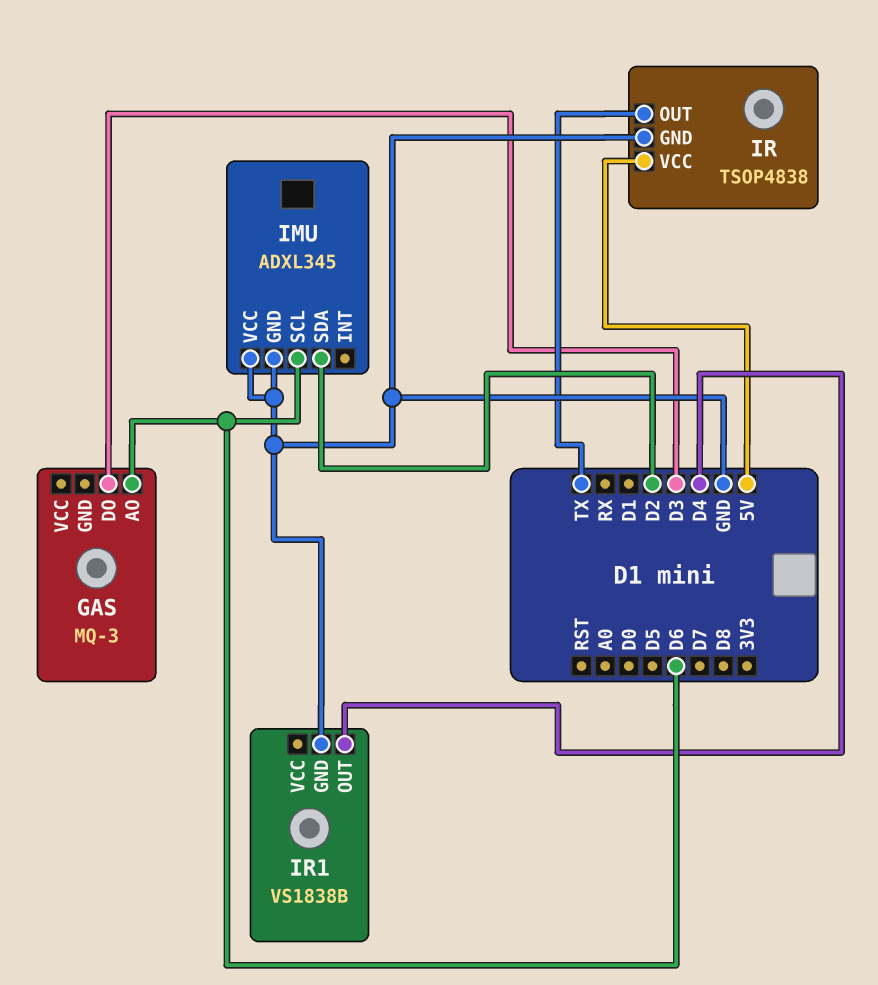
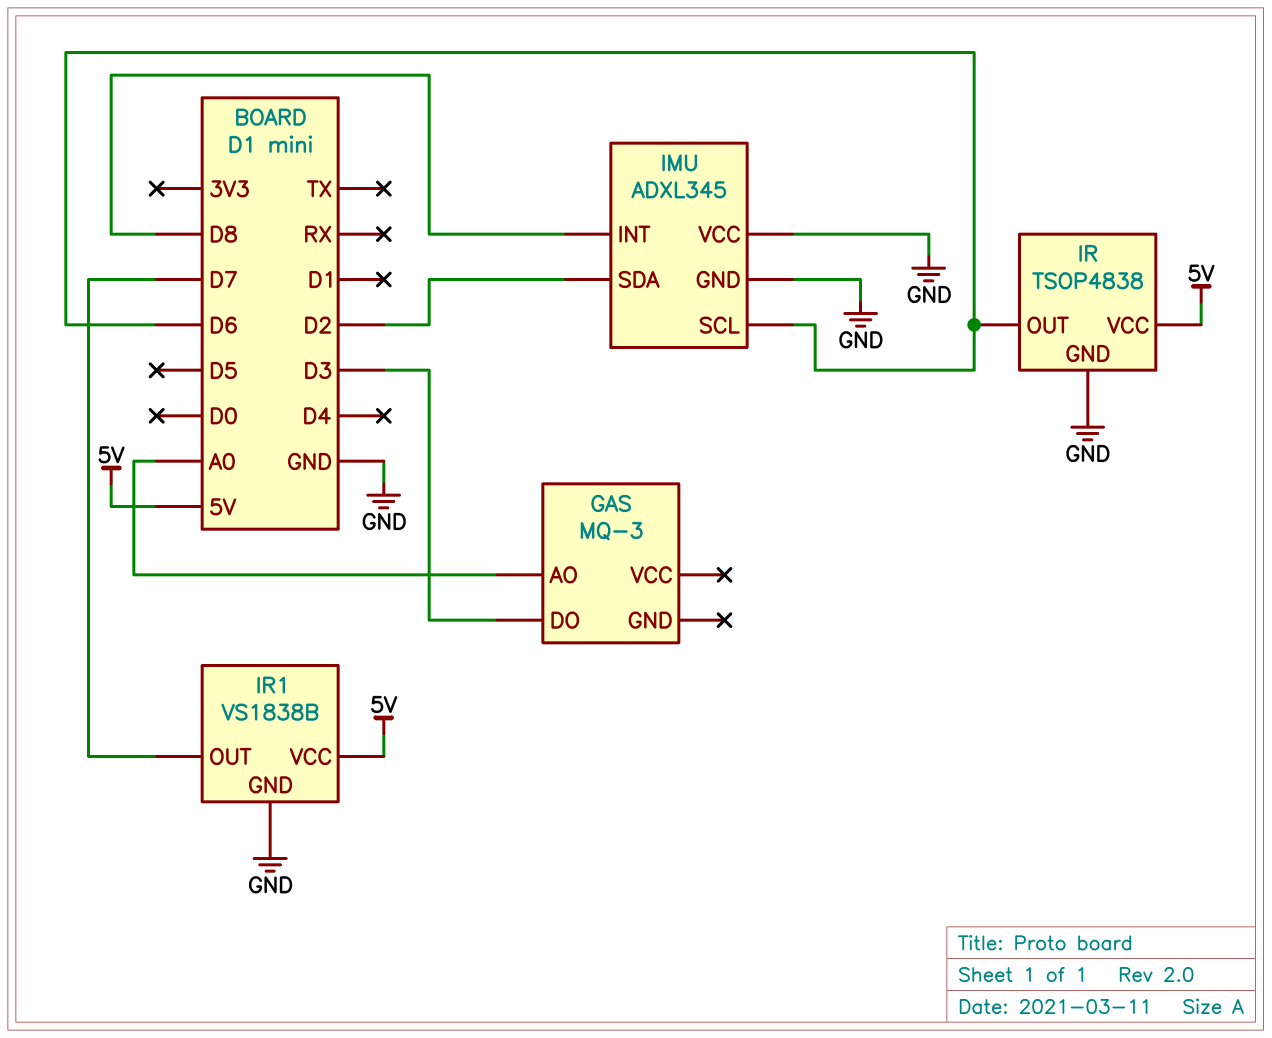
GAS pin AO: D6 -> A0
IMU pin INT: none -> D8
IR pin OUT: TX -> D6
IR1 pin OUT: D4 -> D7
IR1 pin VCC: none -> 5V

